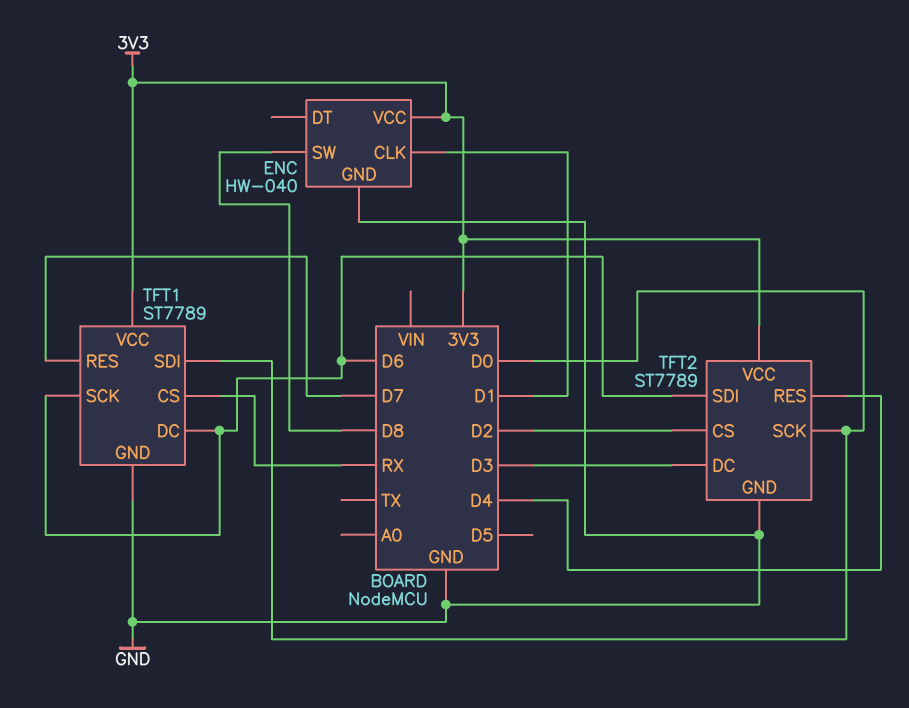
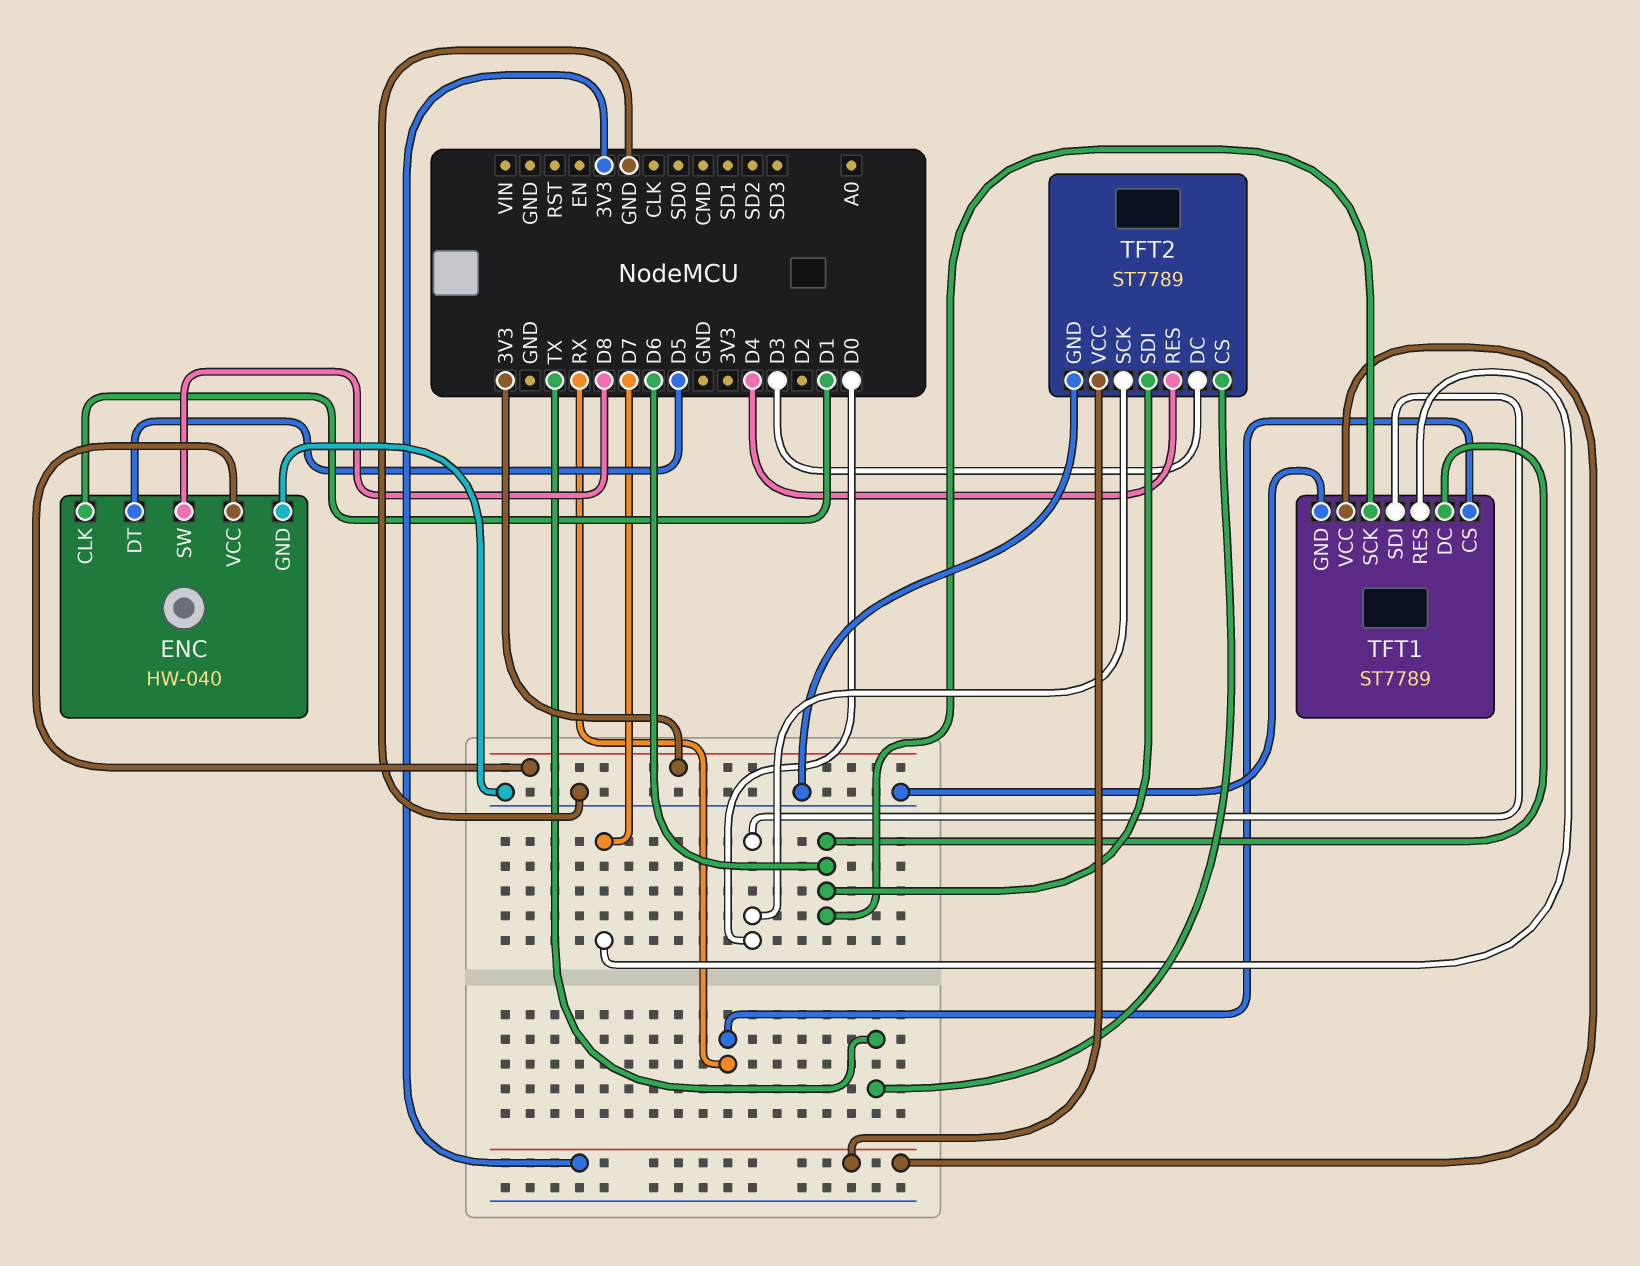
ENC pin DT: none -> D5
TFT2 pin CS: D2 -> TX

